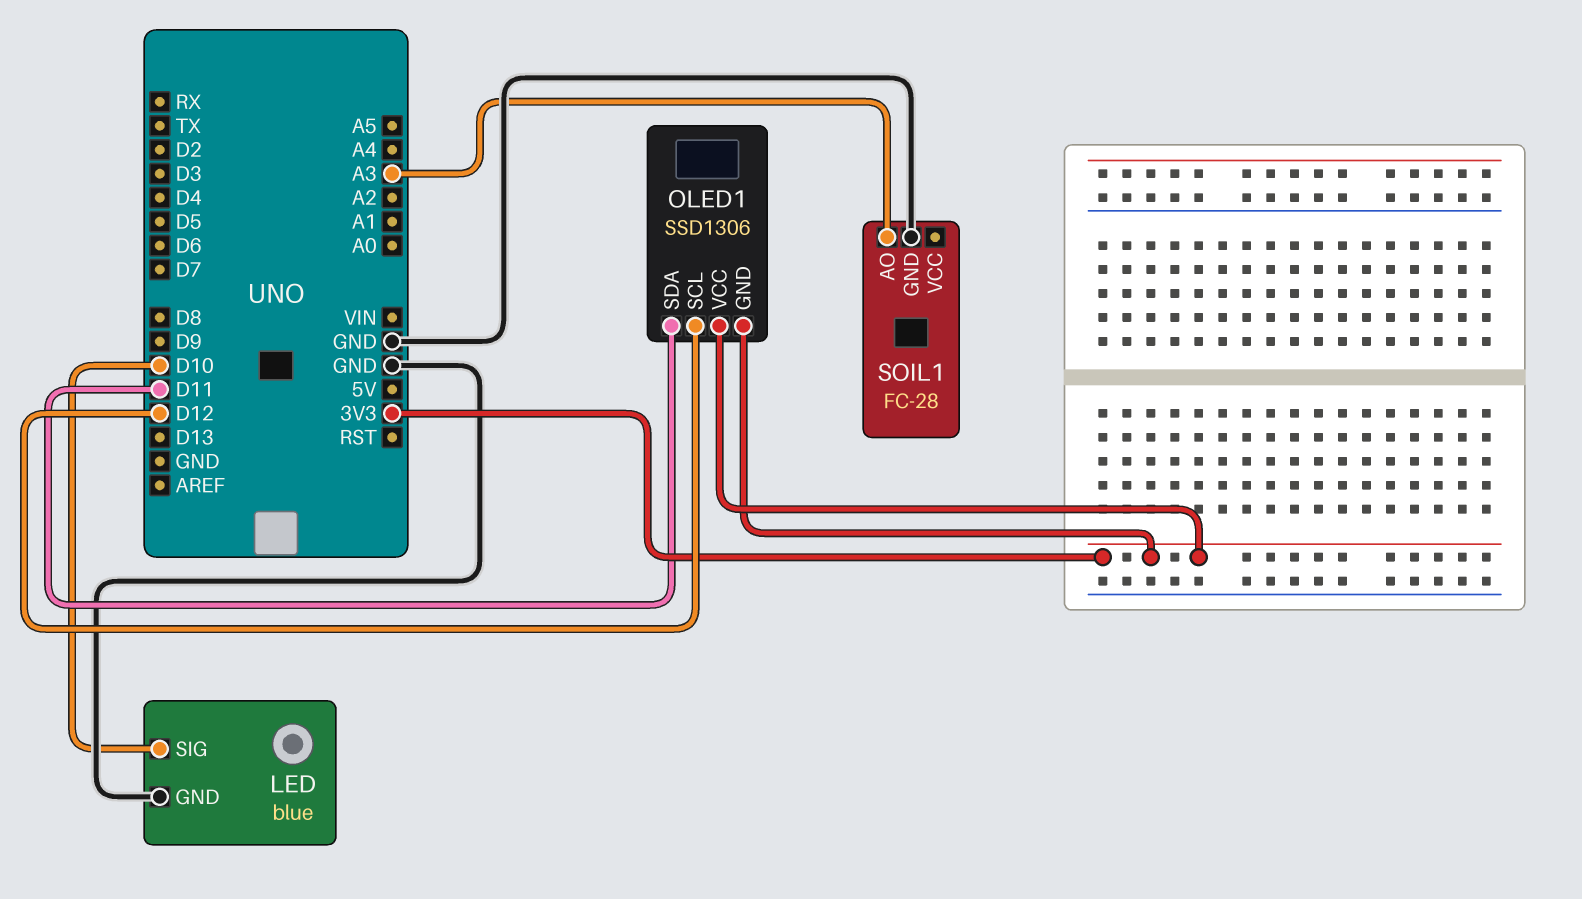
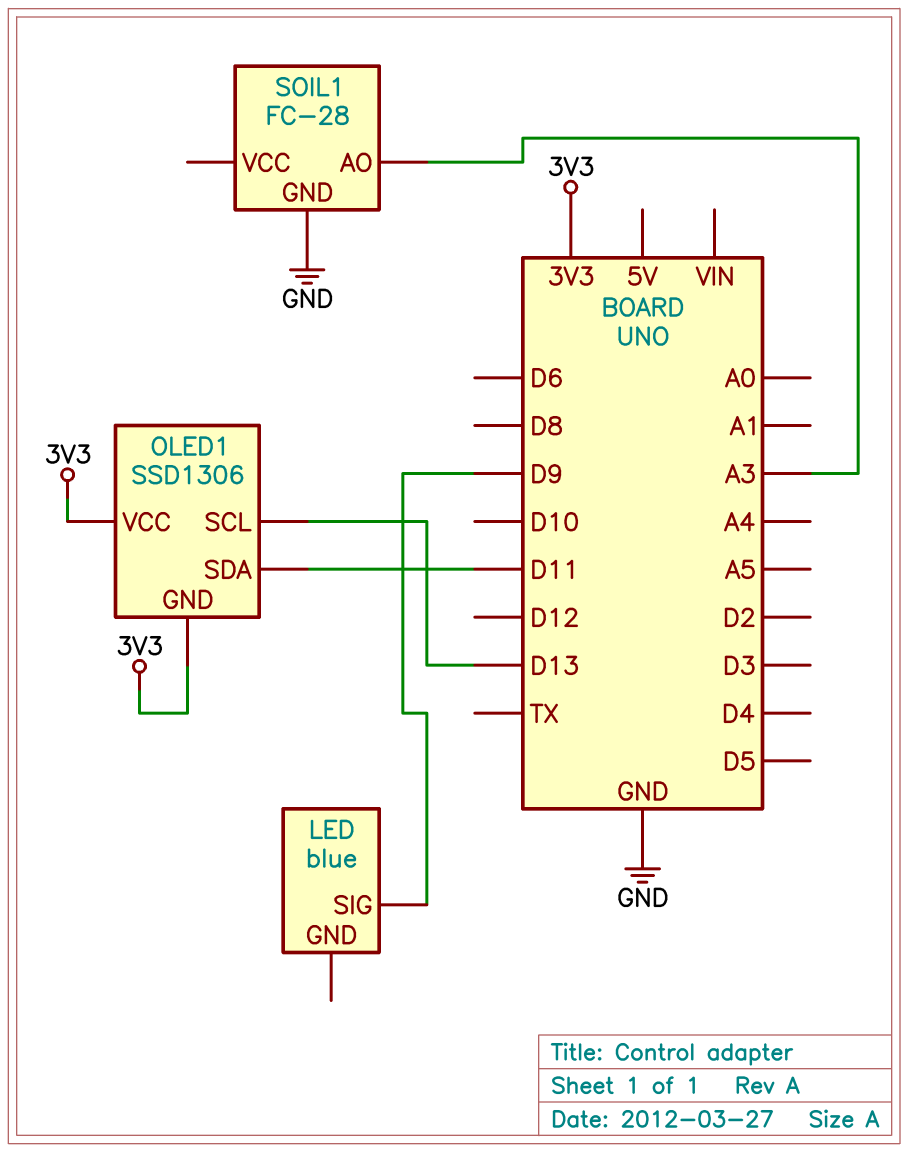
LED pin GND: GND -> none
LED pin SIG: D10 -> D9
OLED1 pin SCL: D12 -> D13

